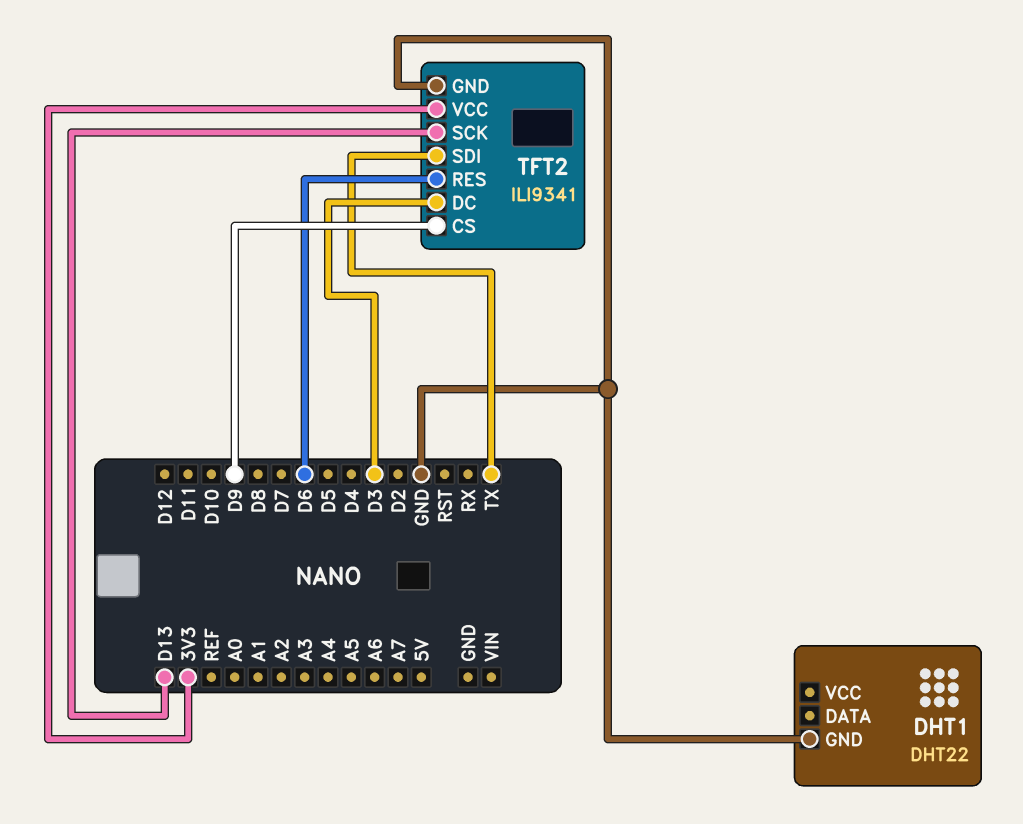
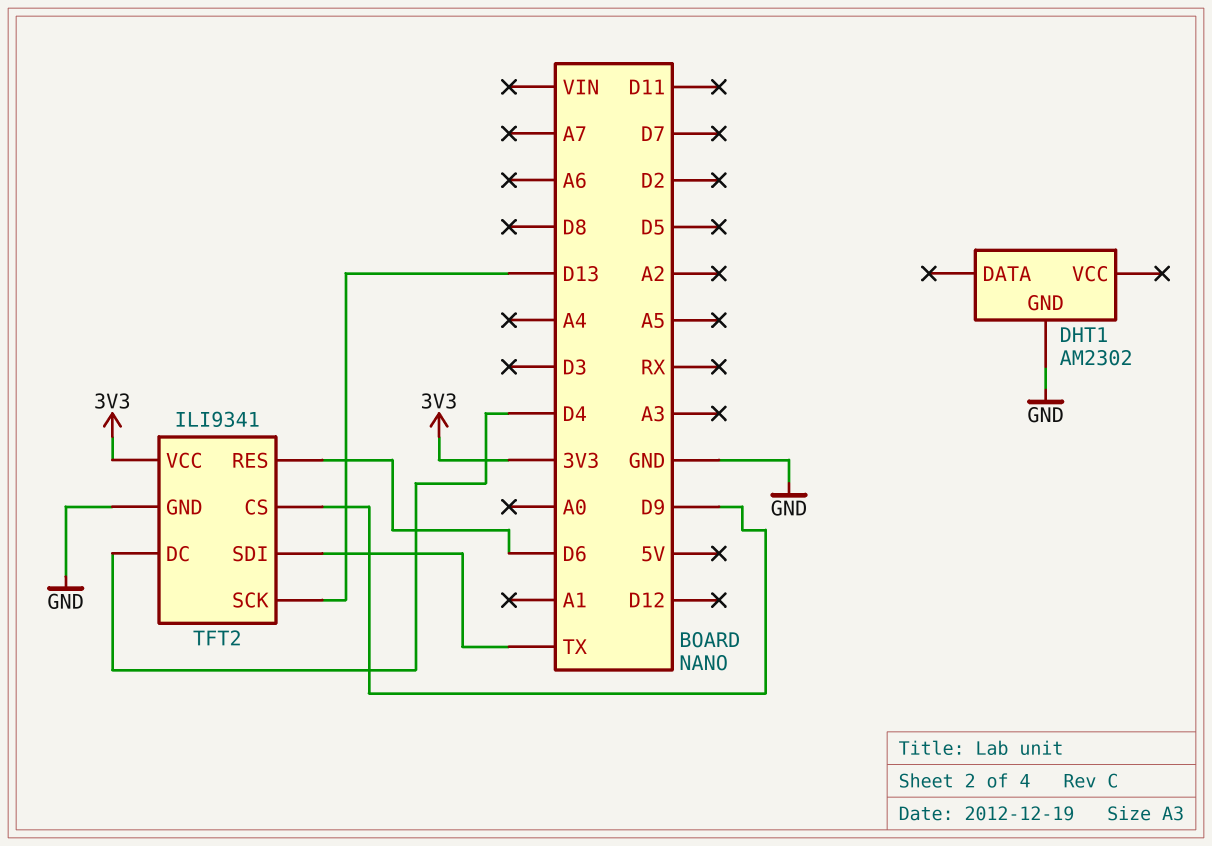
DHT1: DHT22 -> AM2302
TFT2 pin DC: D3 -> D4

